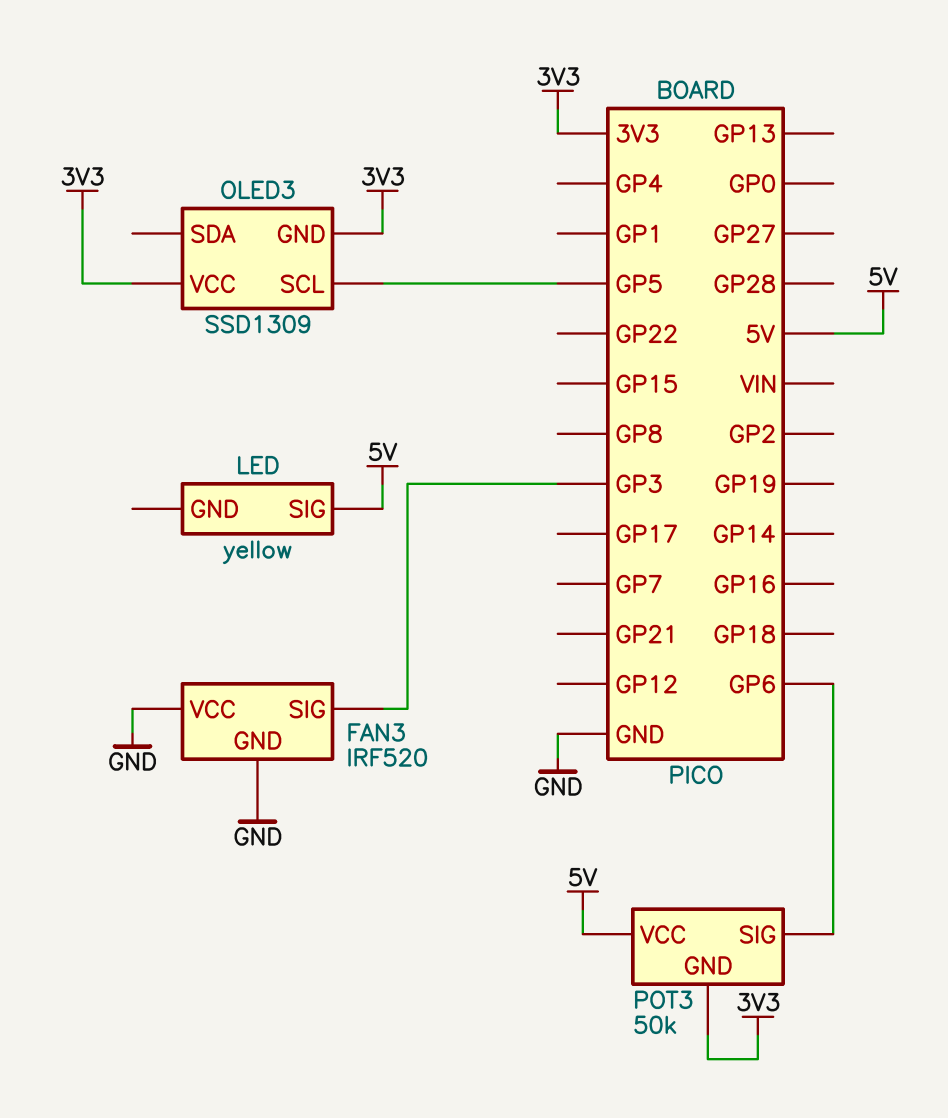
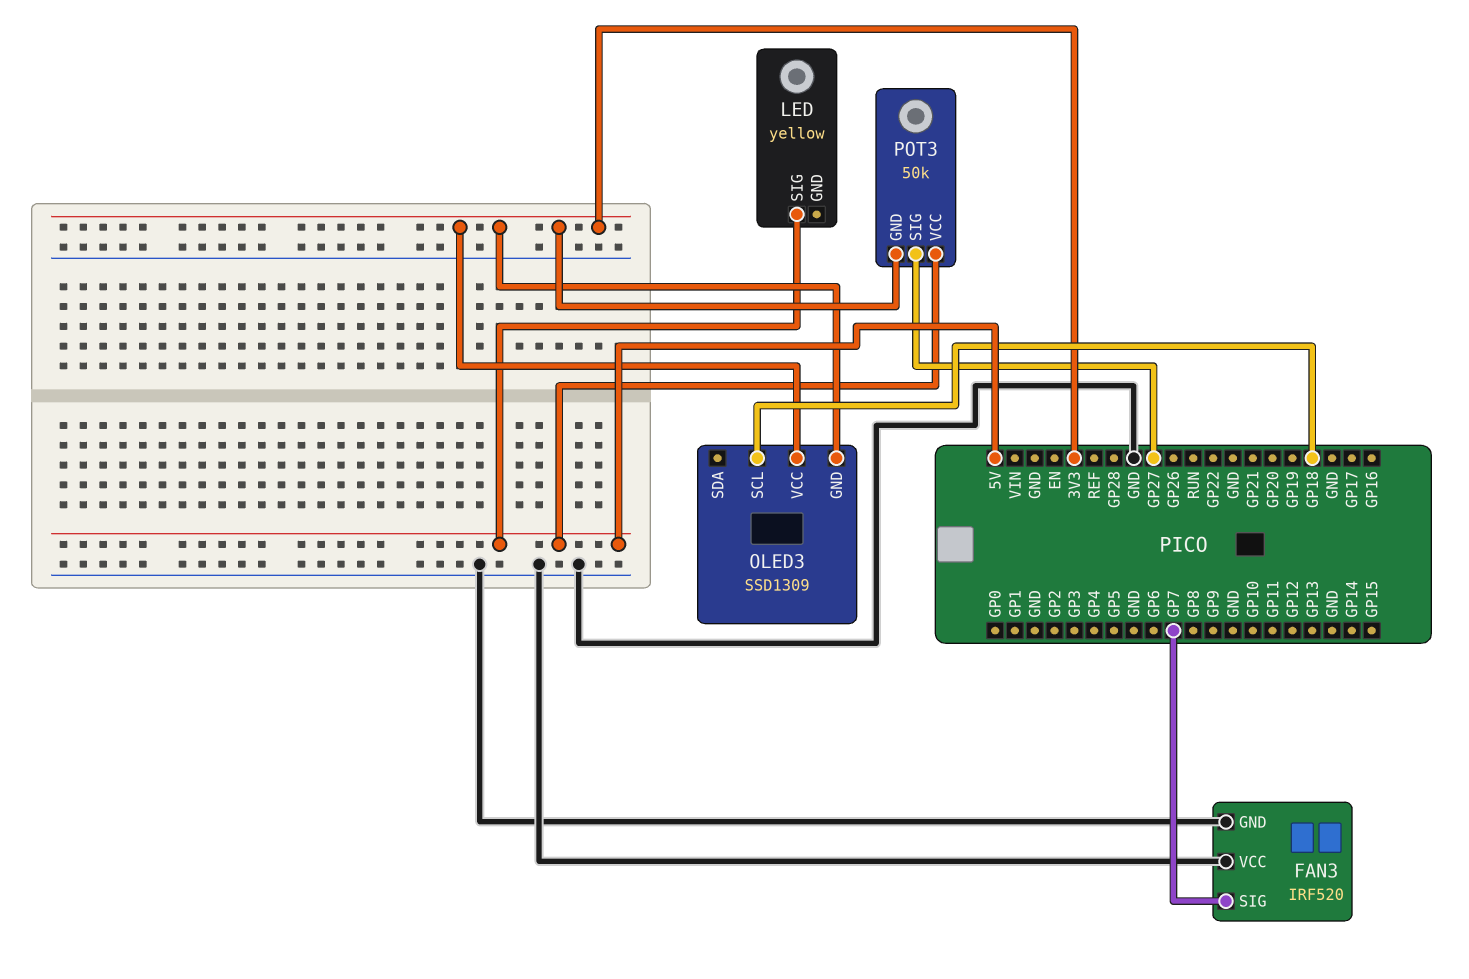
FAN3 pin SIG: GP3 -> GP7
OLED3 pin SCL: GP5 -> GP18
POT3 pin SIG: GP6 -> GP27

